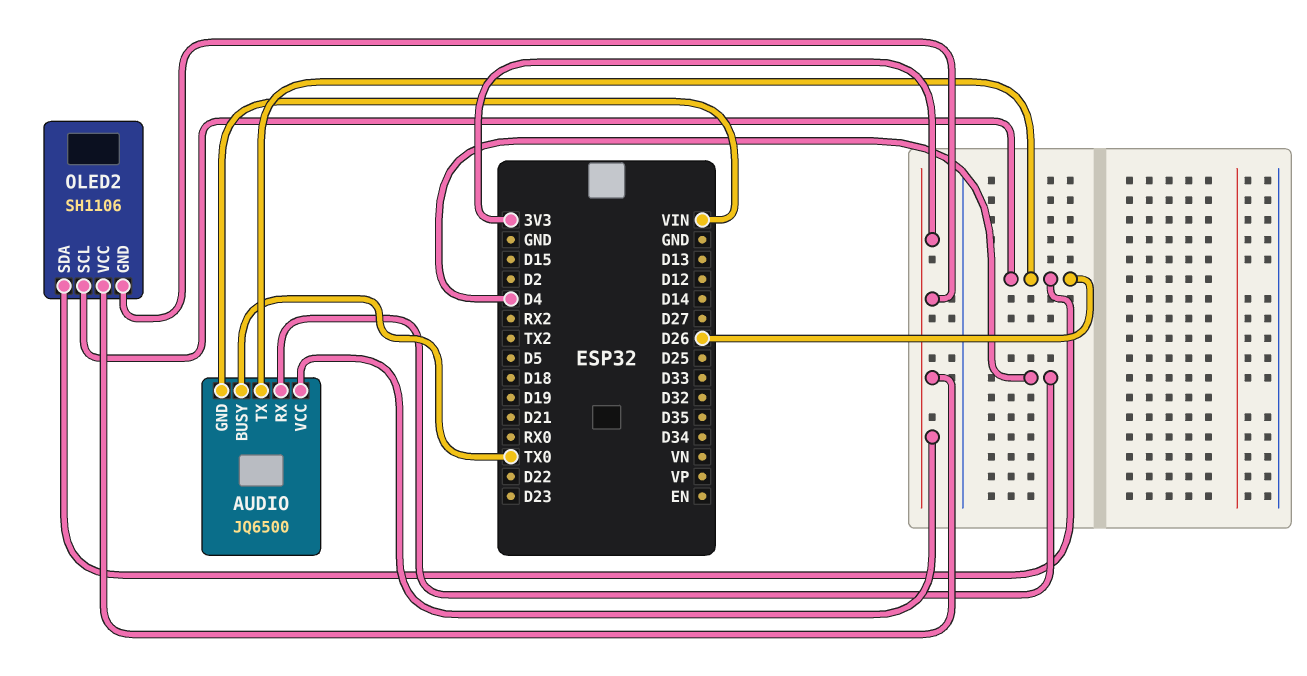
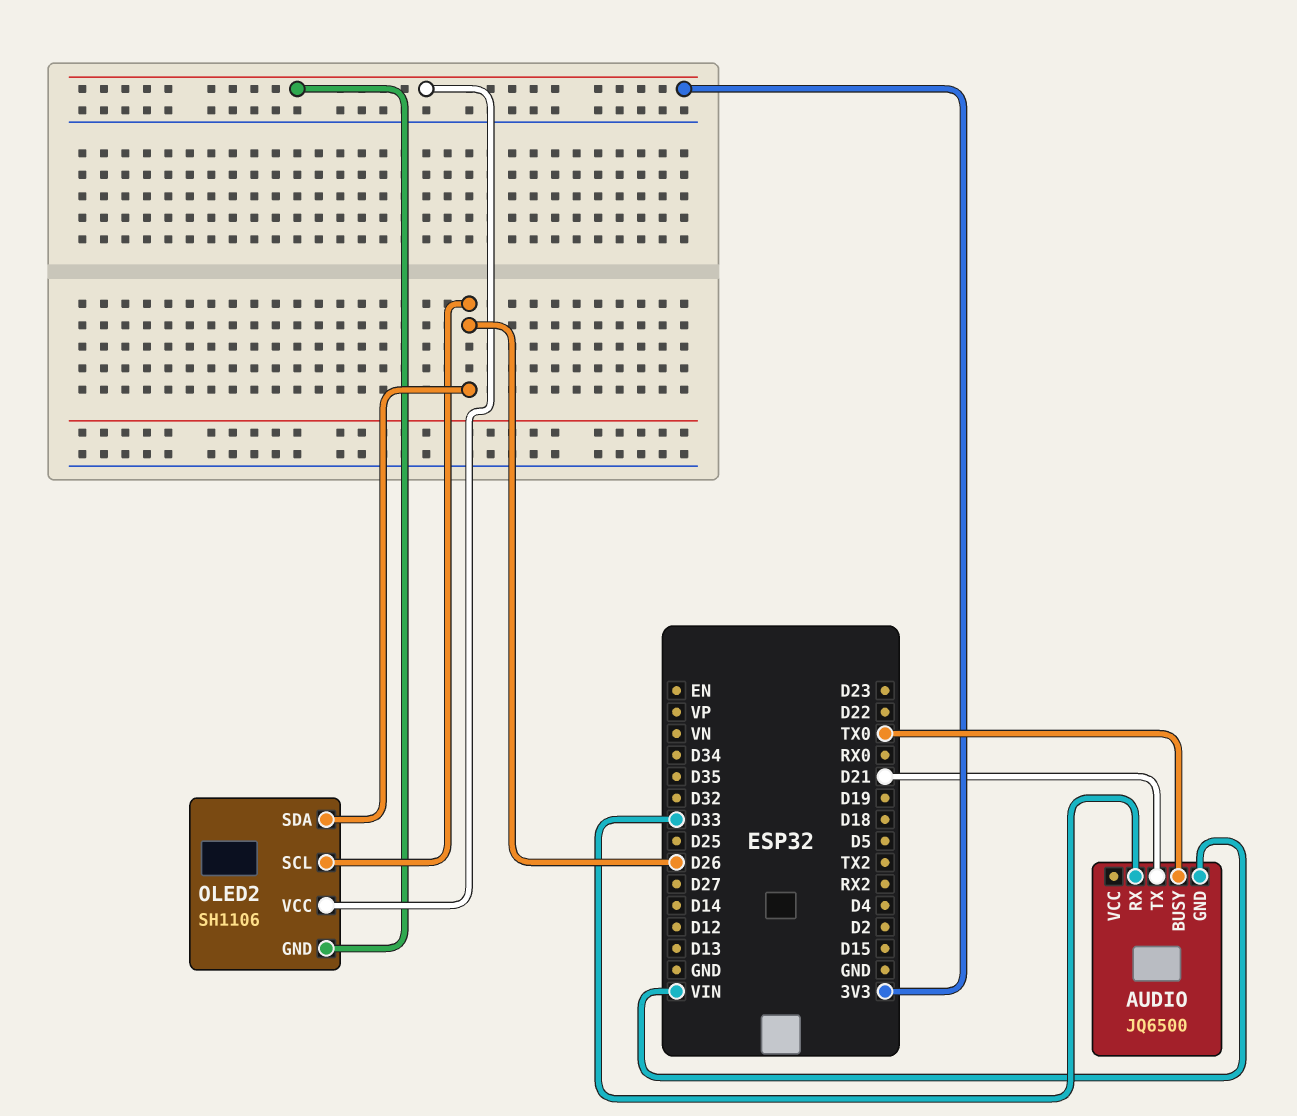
AUDIO pin RX: D4 -> D33
AUDIO pin TX: D26 -> D21
AUDIO pin VCC: 3V3 -> none

